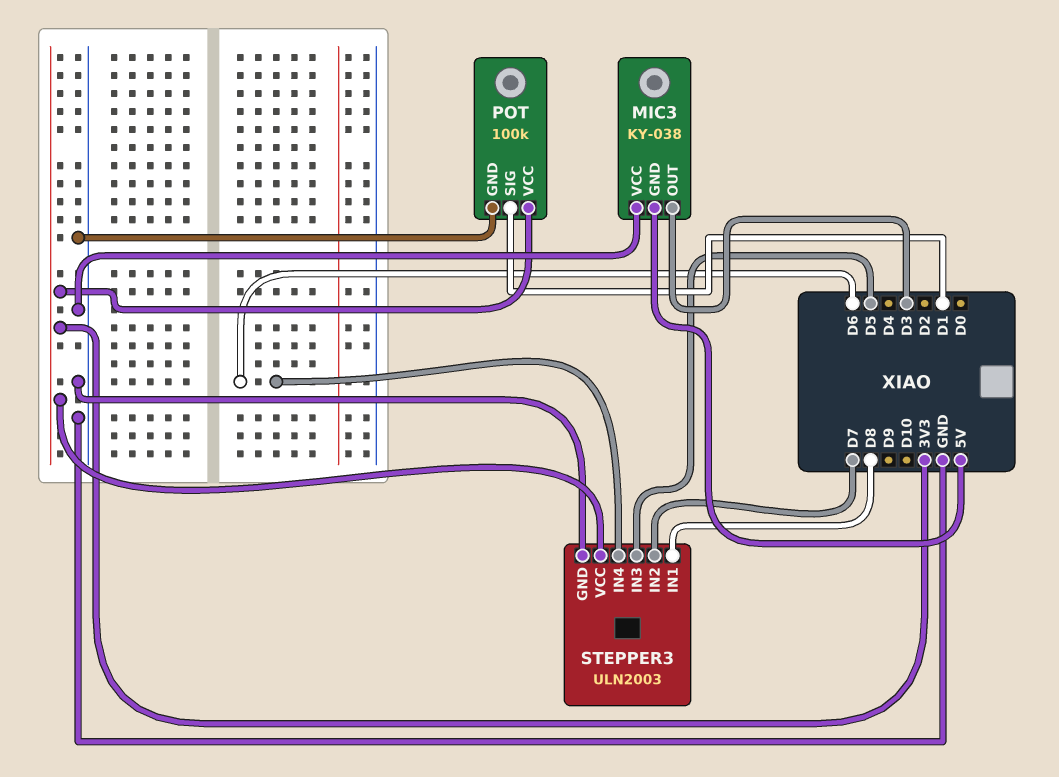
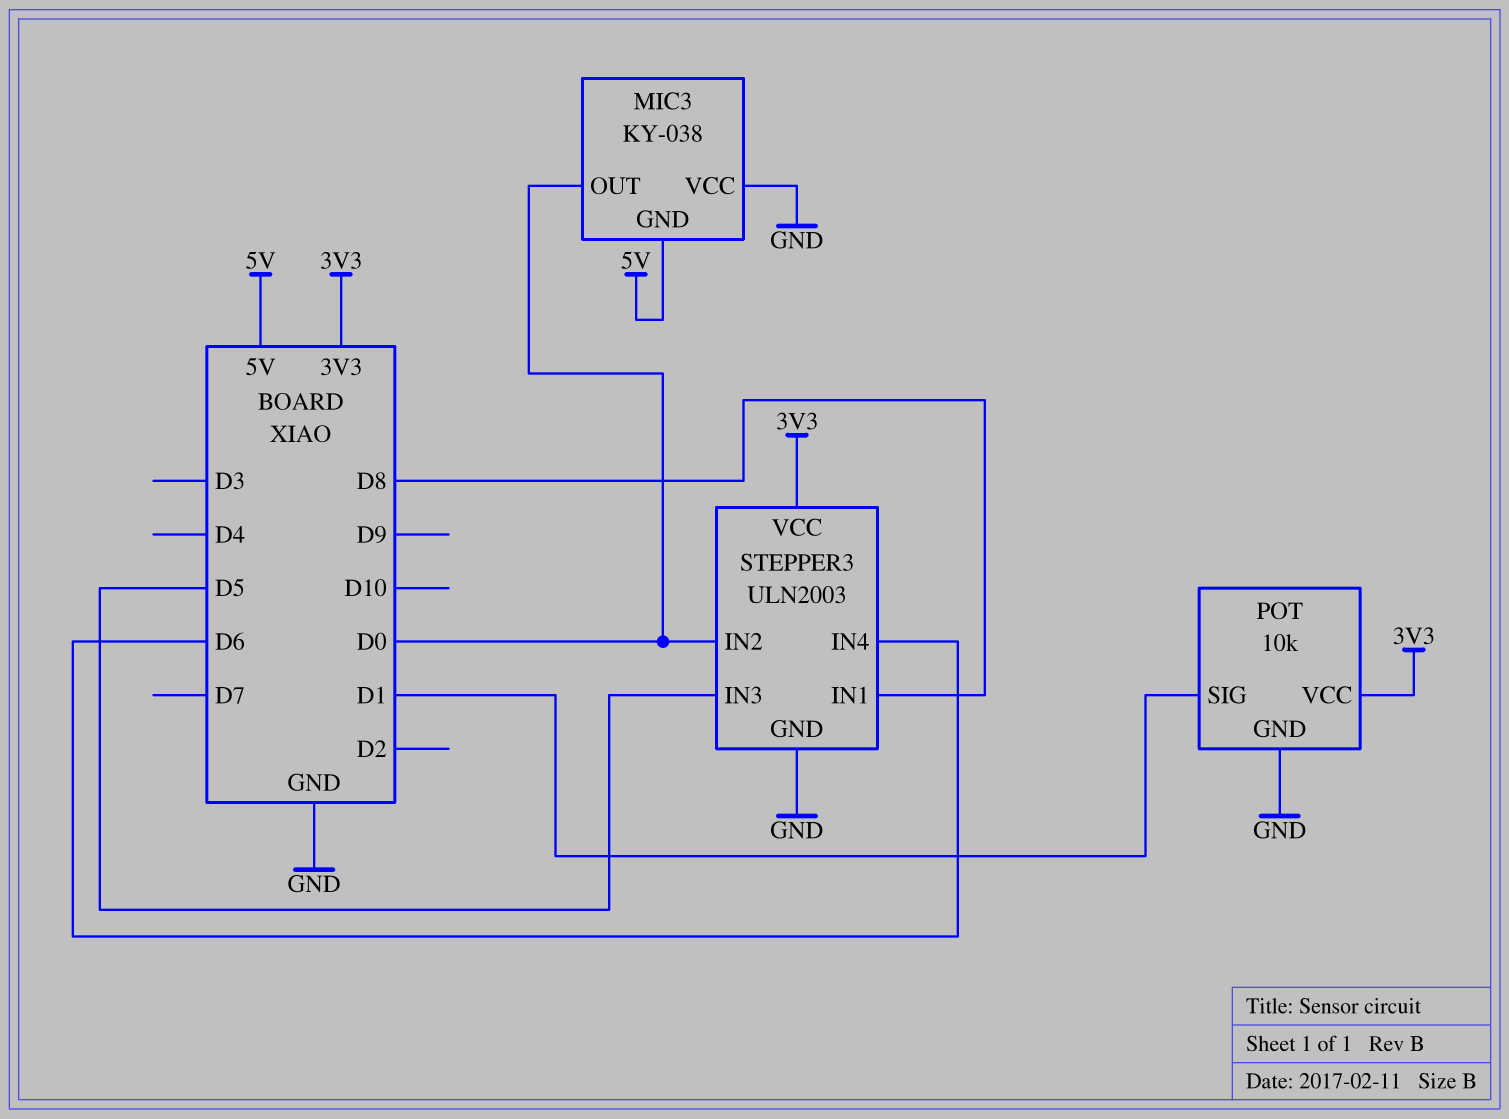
MIC3 pin OUT: D3 -> D0
POT: 100k -> 10k
STEPPER3 pin IN2: D7 -> D0

